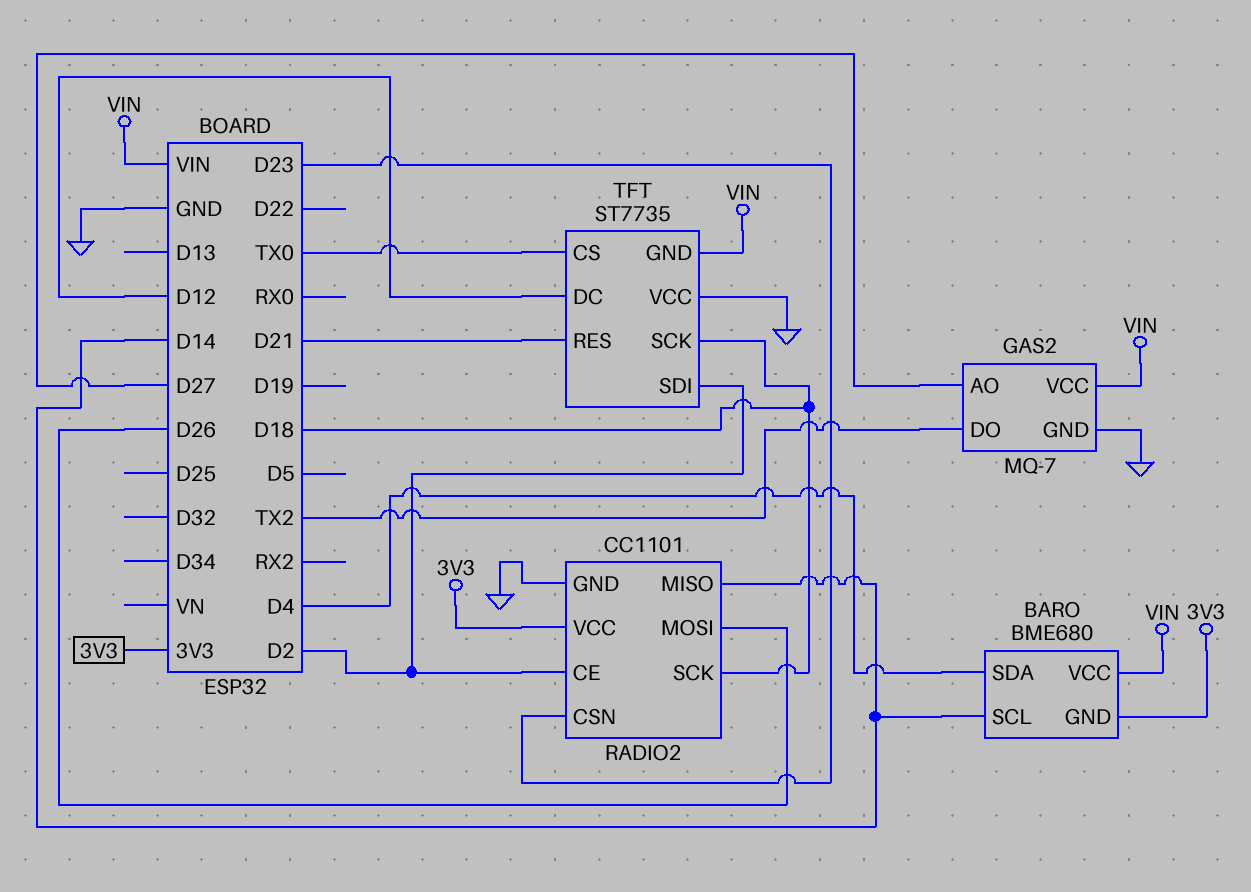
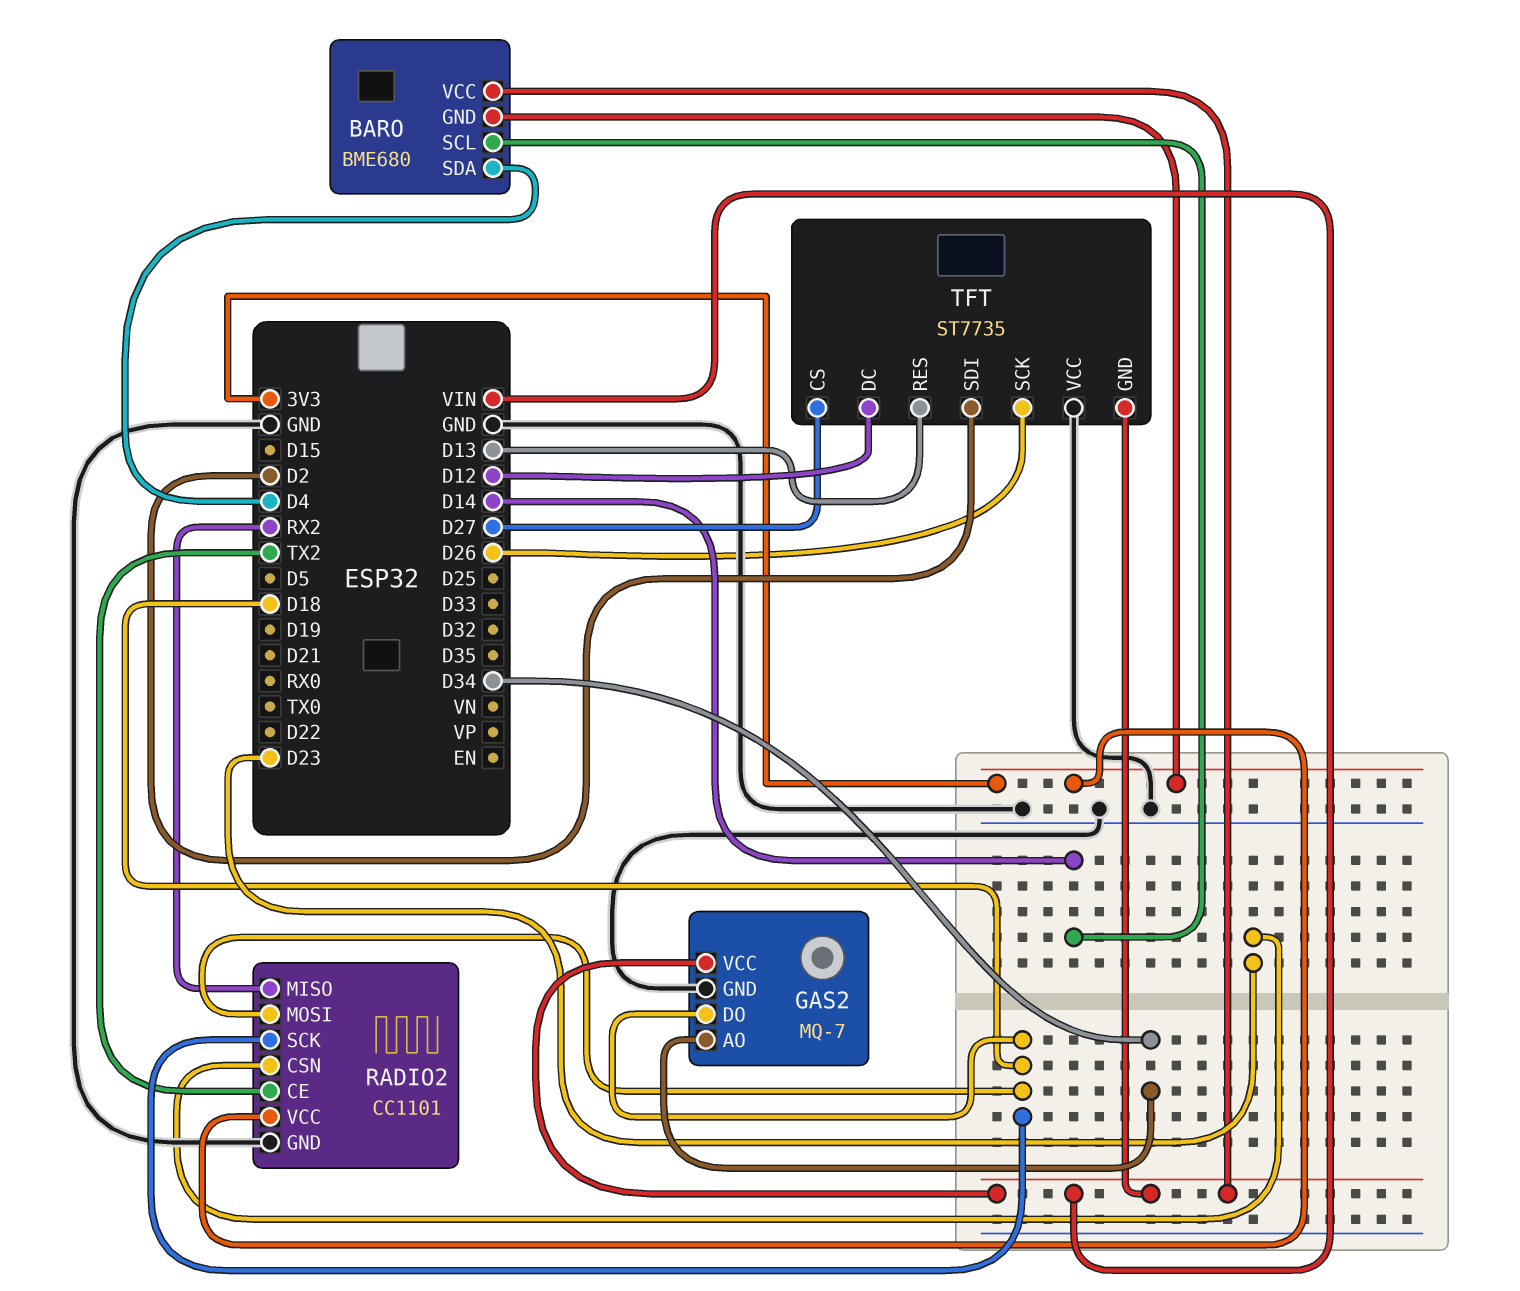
GAS2 pin AO: D27 -> D34
GAS2 pin DO: TX2 -> D18
RADIO2 pin CE: D2 -> TX2
RADIO2 pin MISO: D14 -> RX2
RADIO2 pin MOSI: D26 -> D18
TFT pin CS: TX0 -> D27
TFT pin RES: D21 -> D13
TFT pin SCK: D18 -> D26

